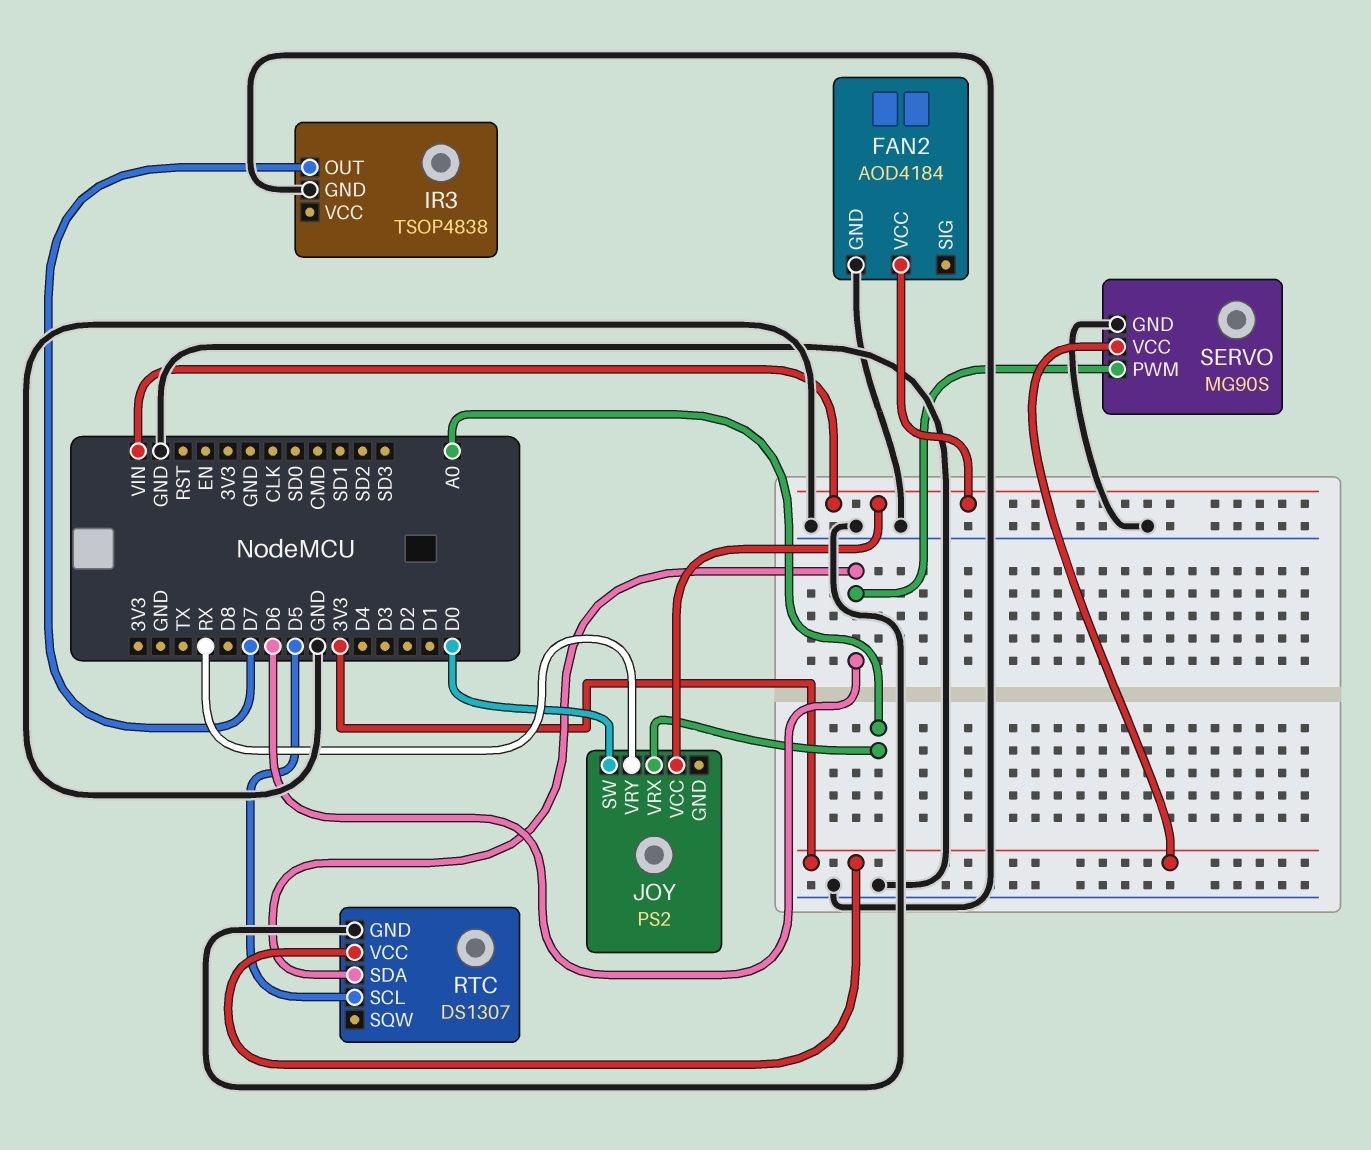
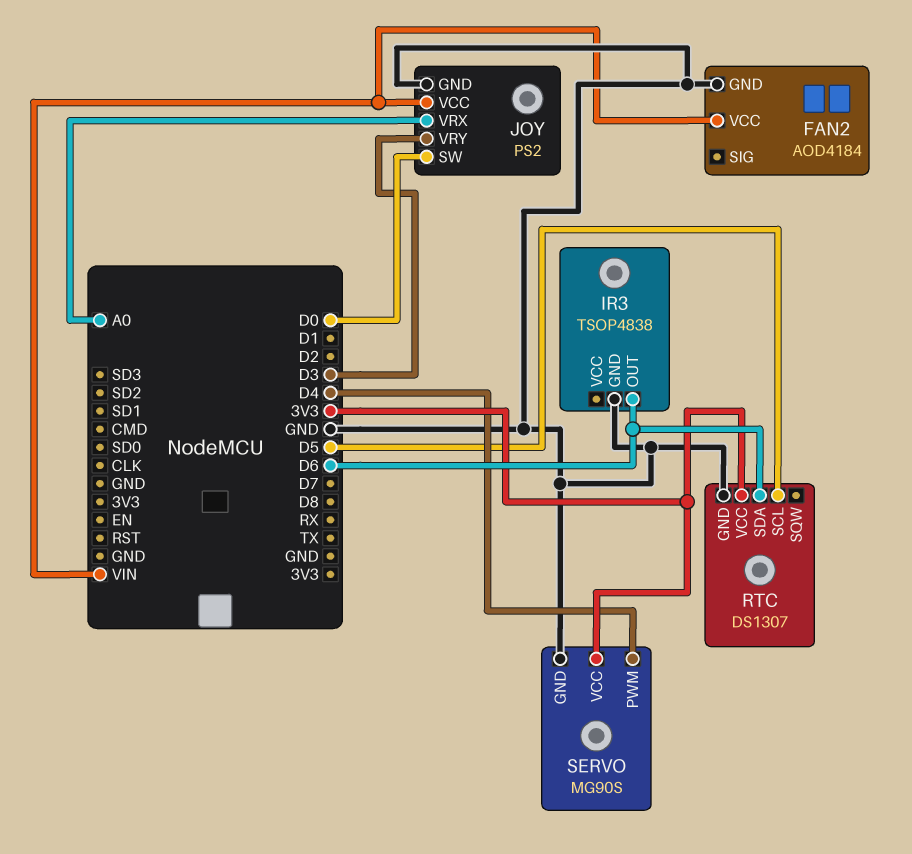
IR3 pin OUT: D7 -> D6
JOY pin GND: none -> GND
JOY pin VRY: RX -> D3
SERVO pin PWM: D6 -> D4

